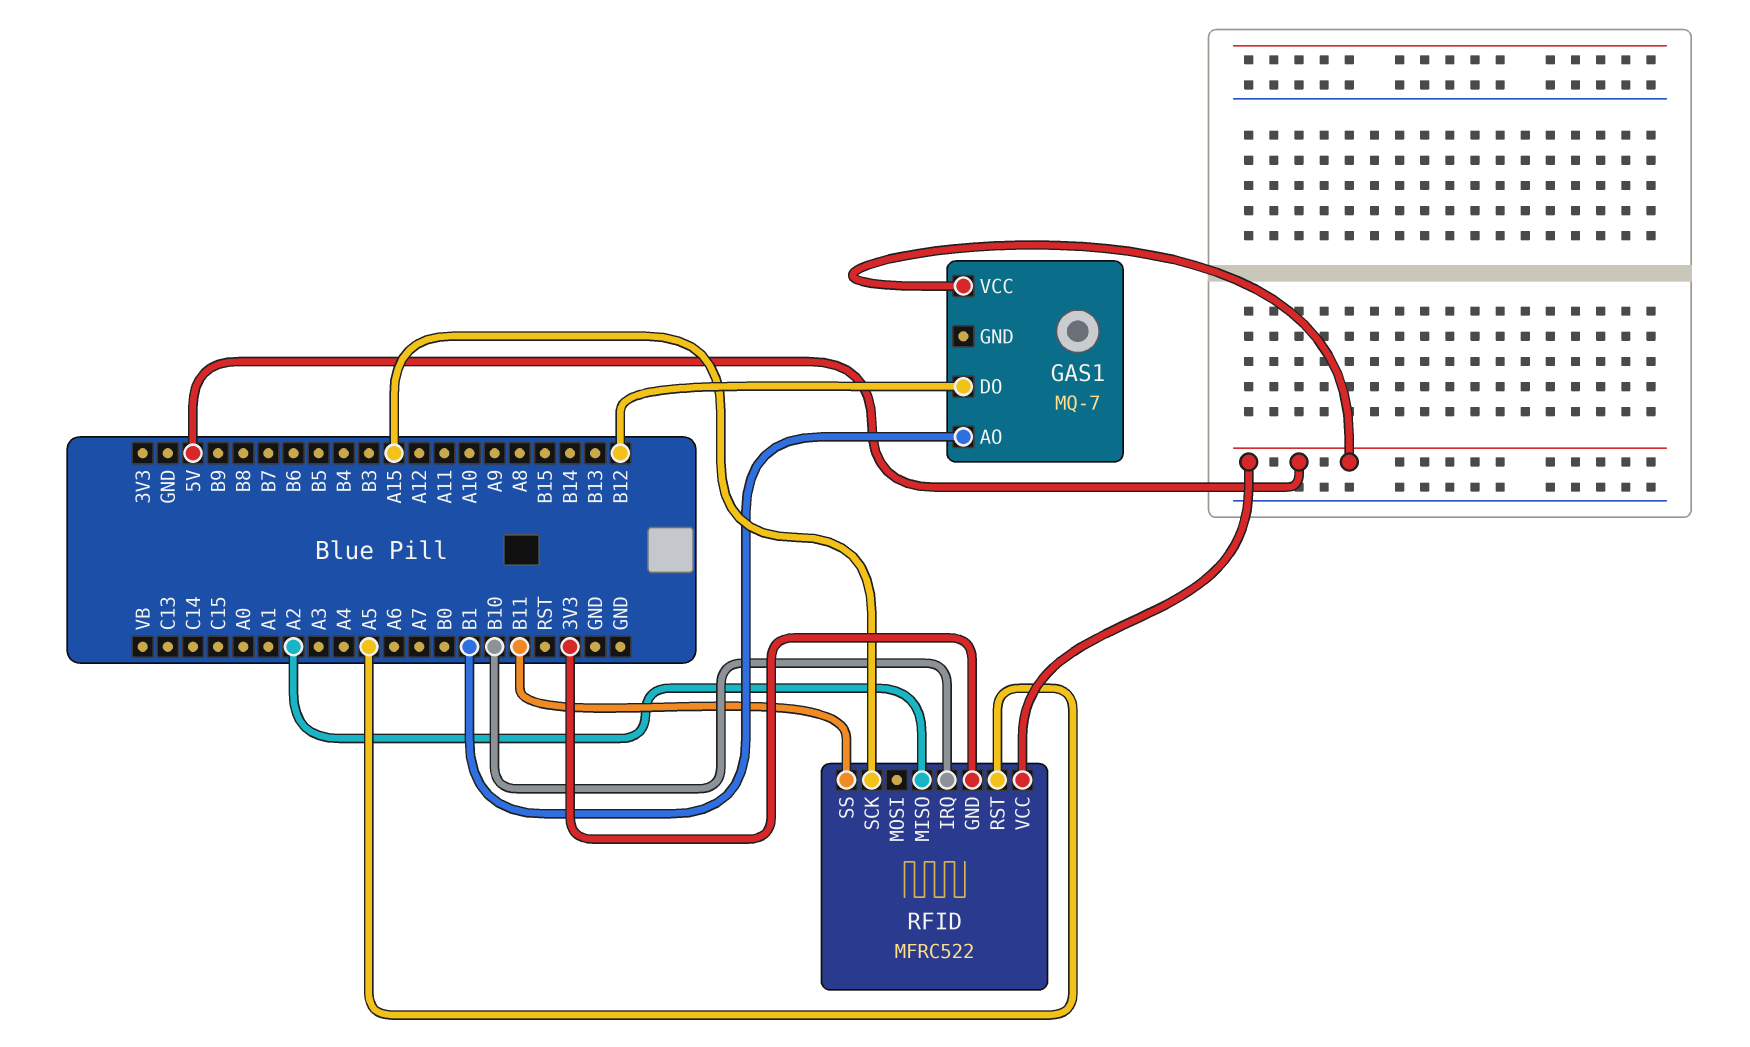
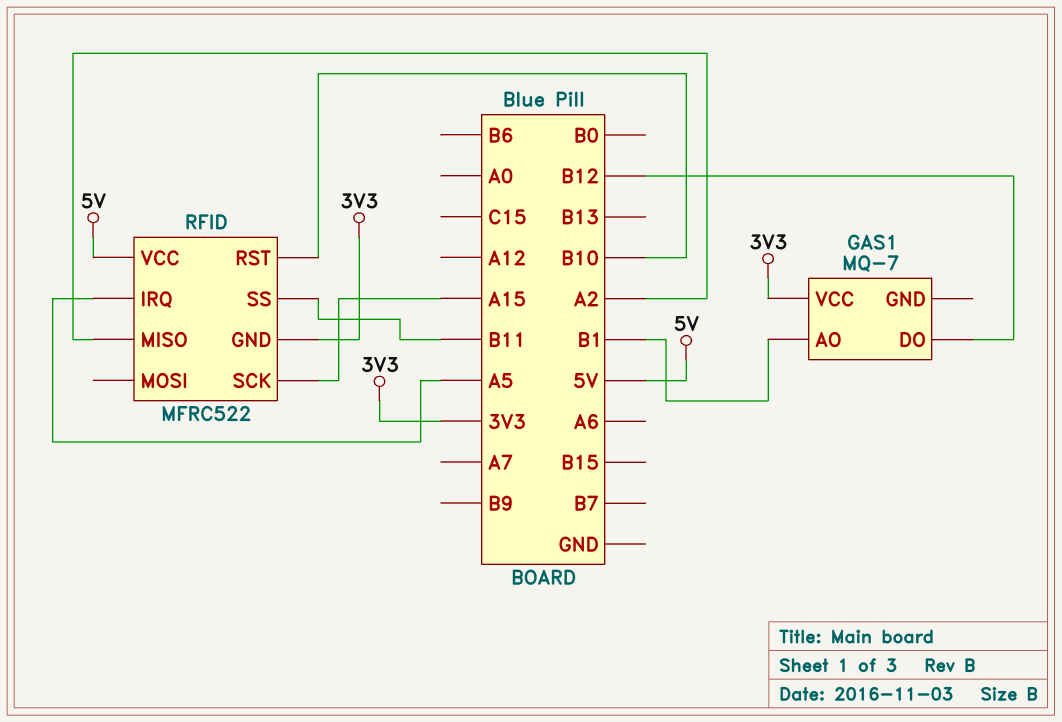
GAS1 pin VCC: 5V -> 3V3
RFID pin IRQ: B10 -> A5
RFID pin RST: A5 -> B10

